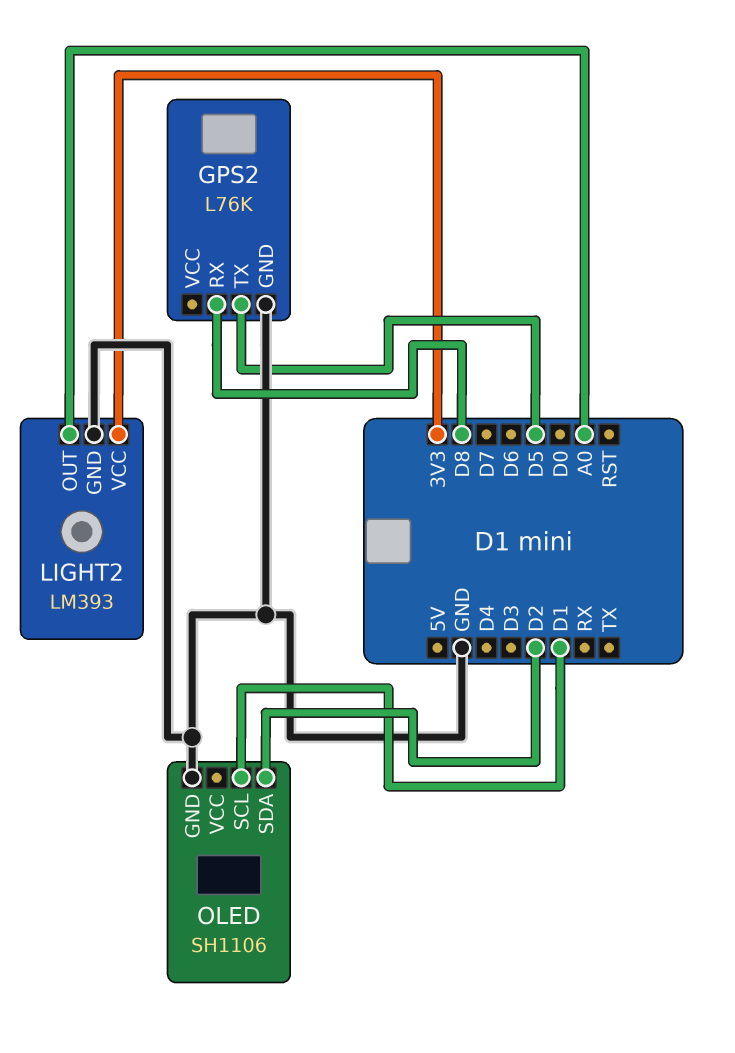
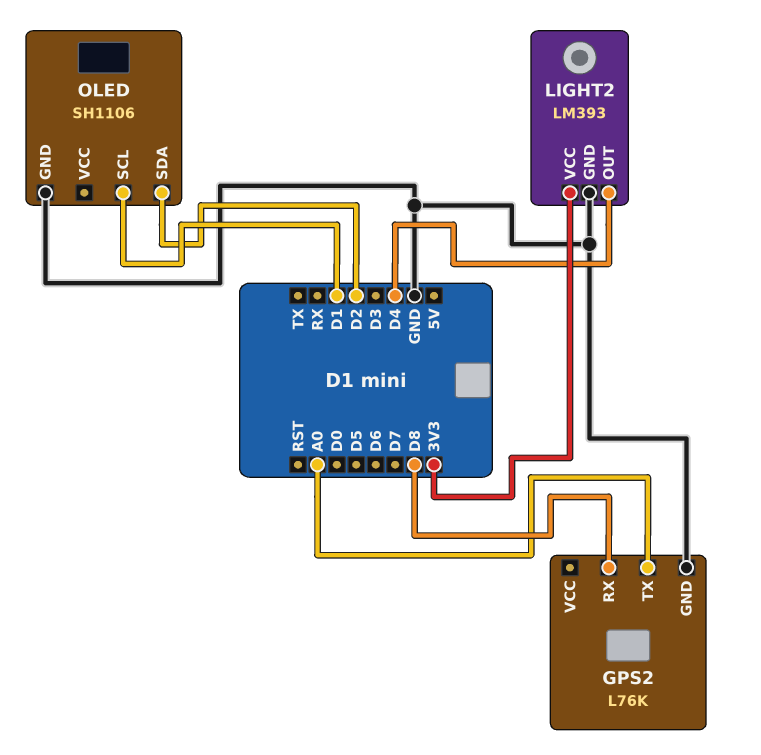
GPS2 pin TX: D5 -> A0
LIGHT2 pin OUT: A0 -> D4

